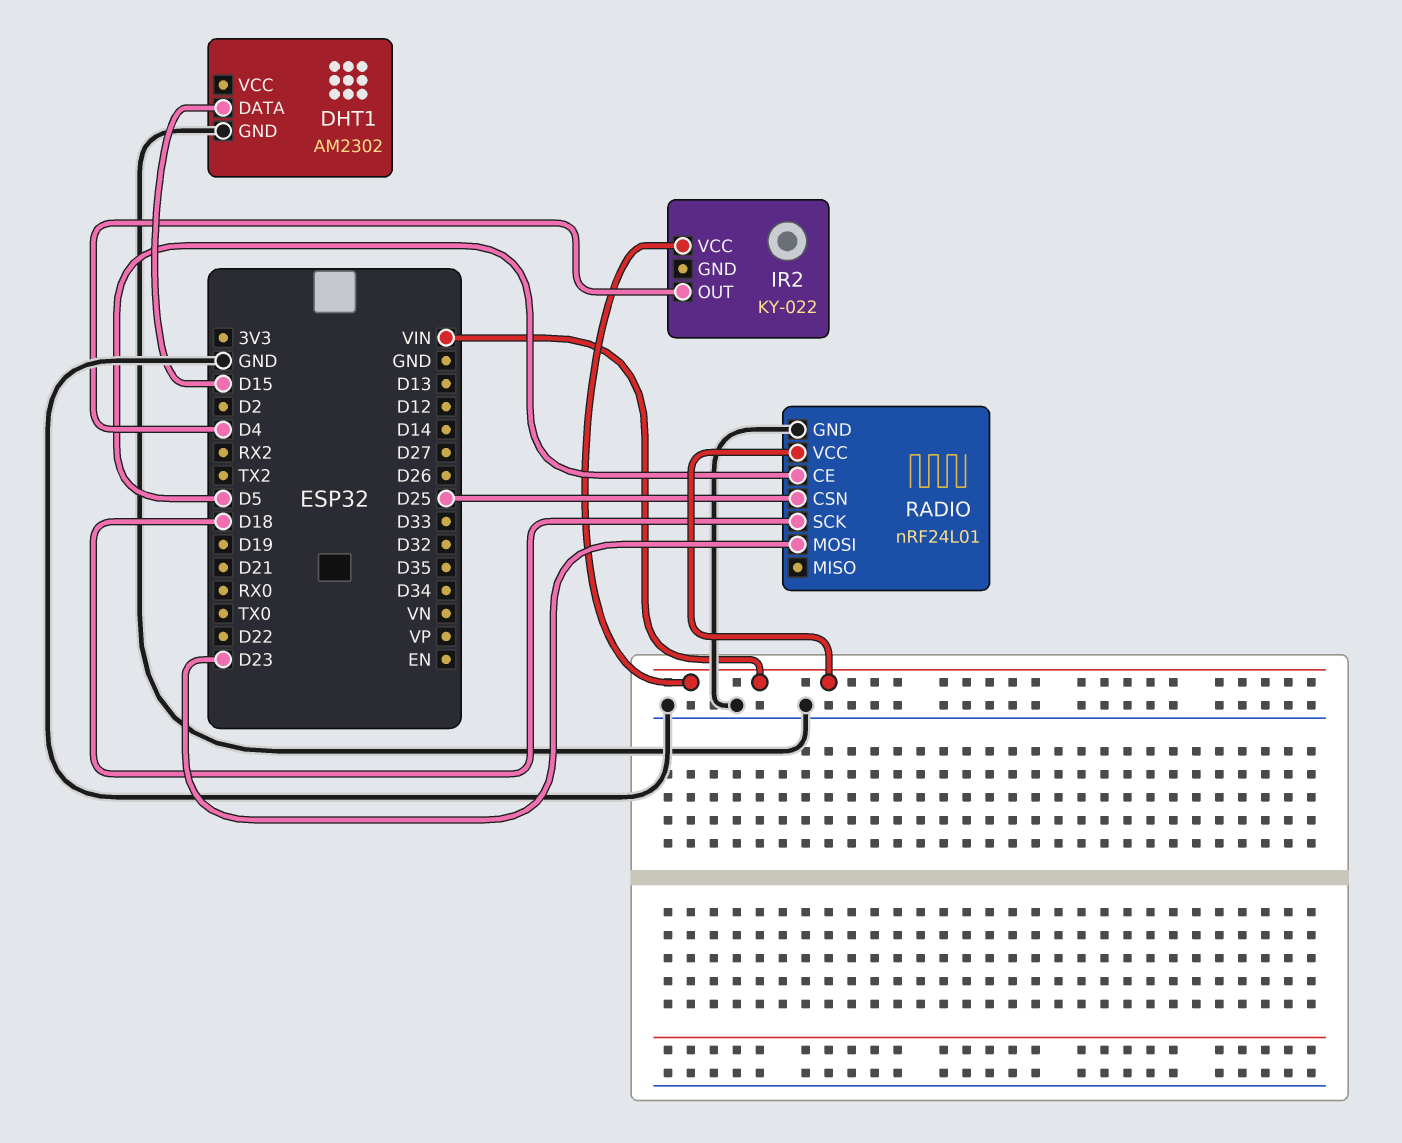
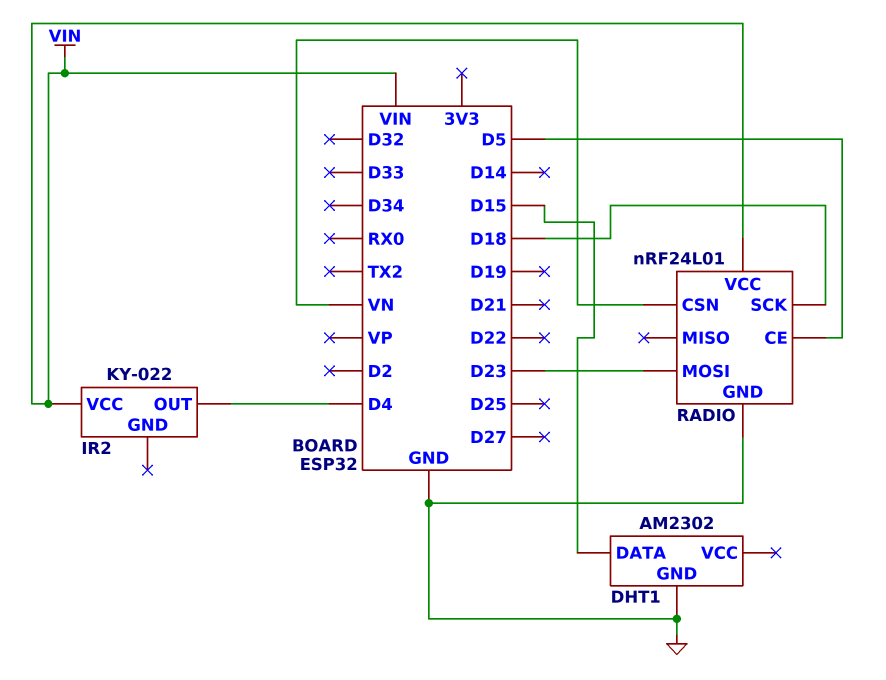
RADIO pin CSN: D25 -> VN

